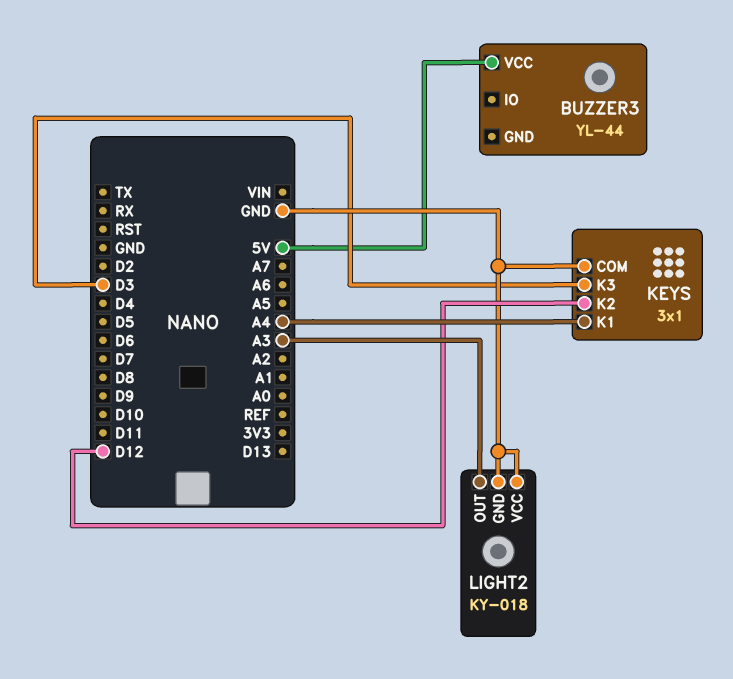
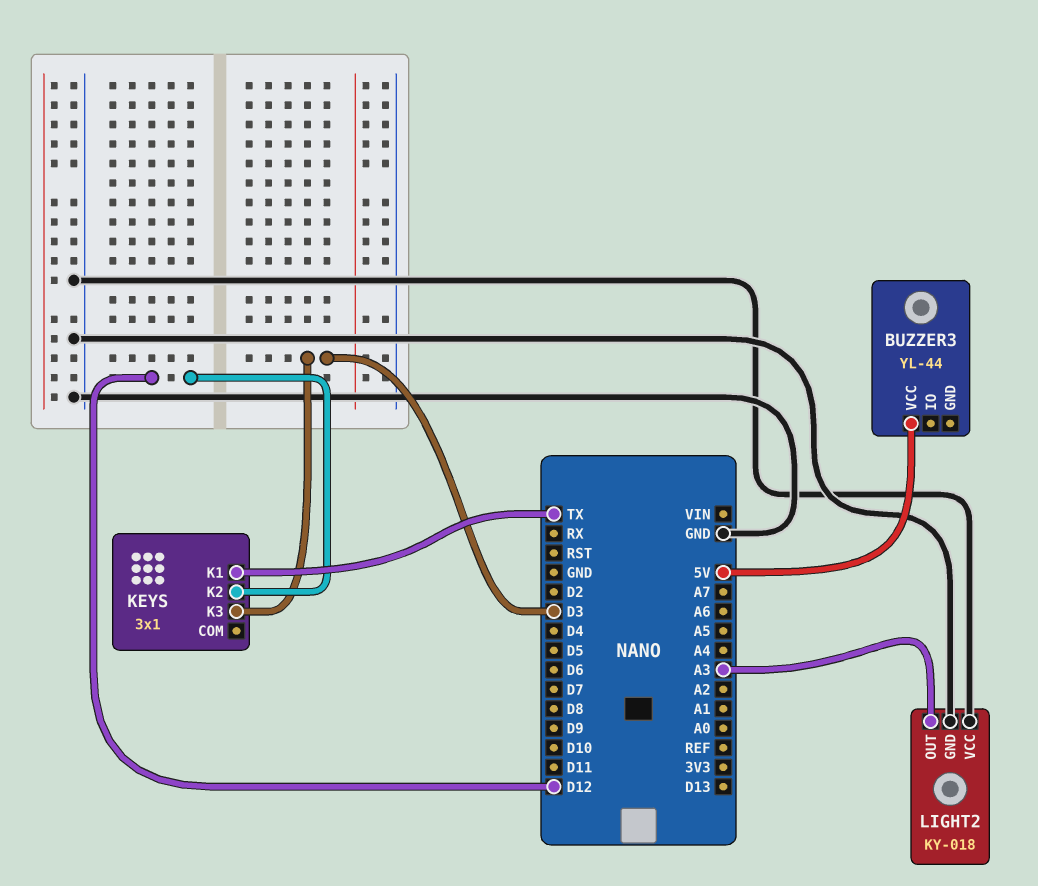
KEYS pin COM: GND -> none
KEYS pin K1: A4 -> TX

